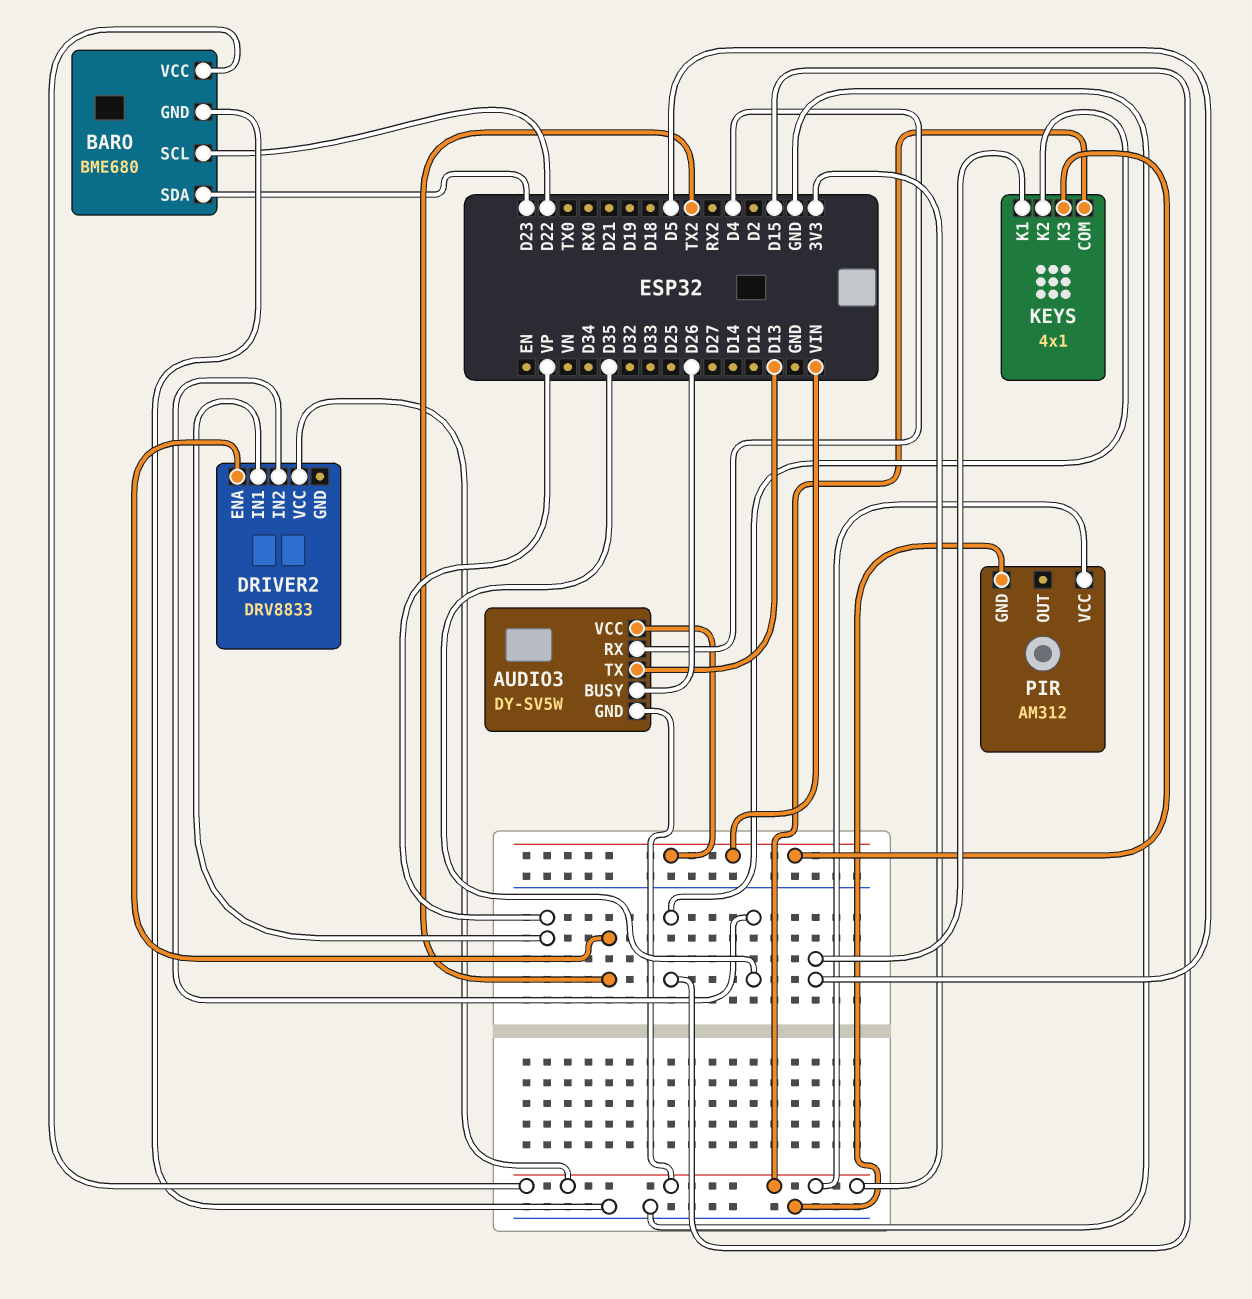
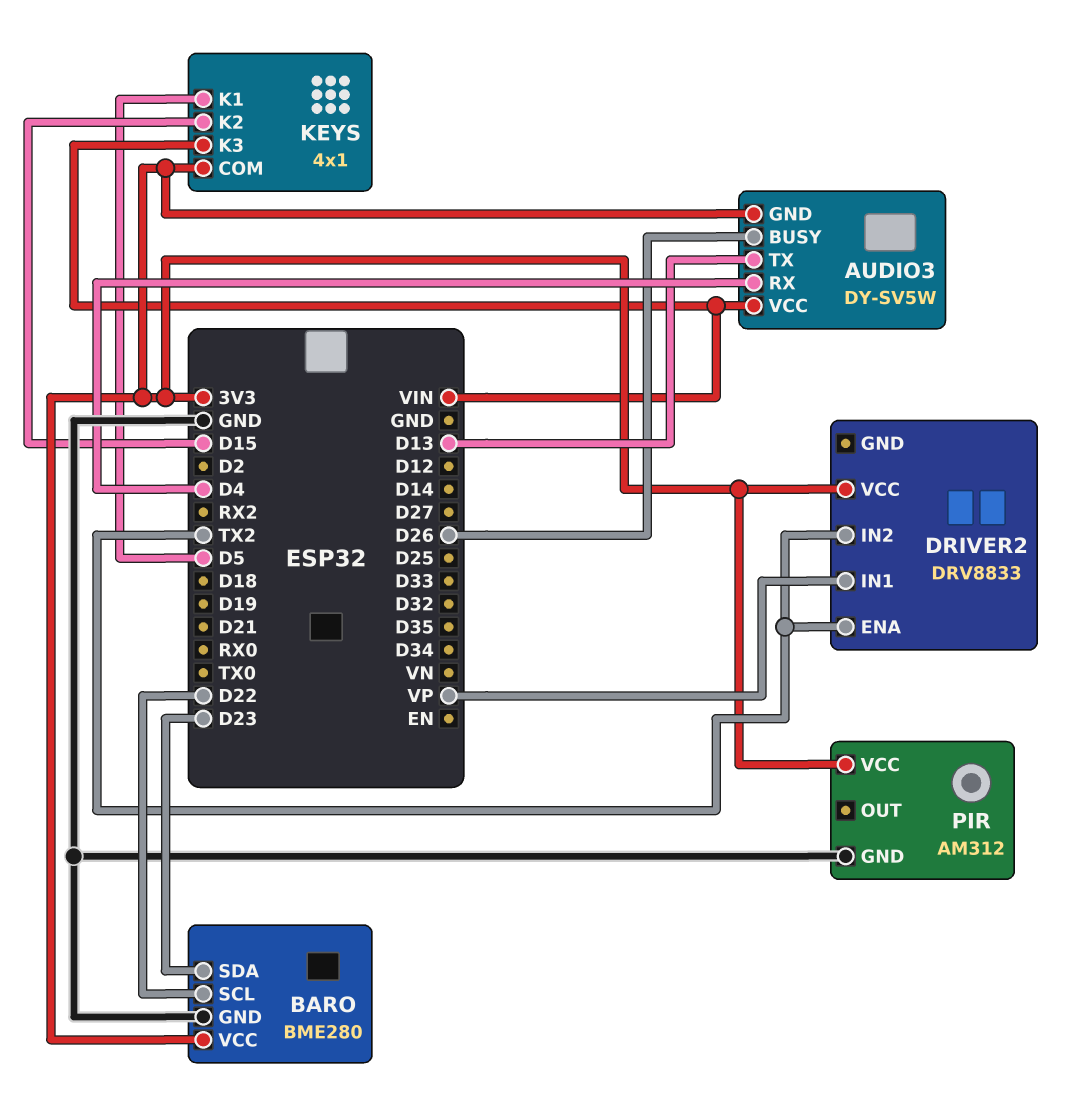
BARO: BME680 -> BME280
DRIVER2 pin IN2: D35 -> TX2

